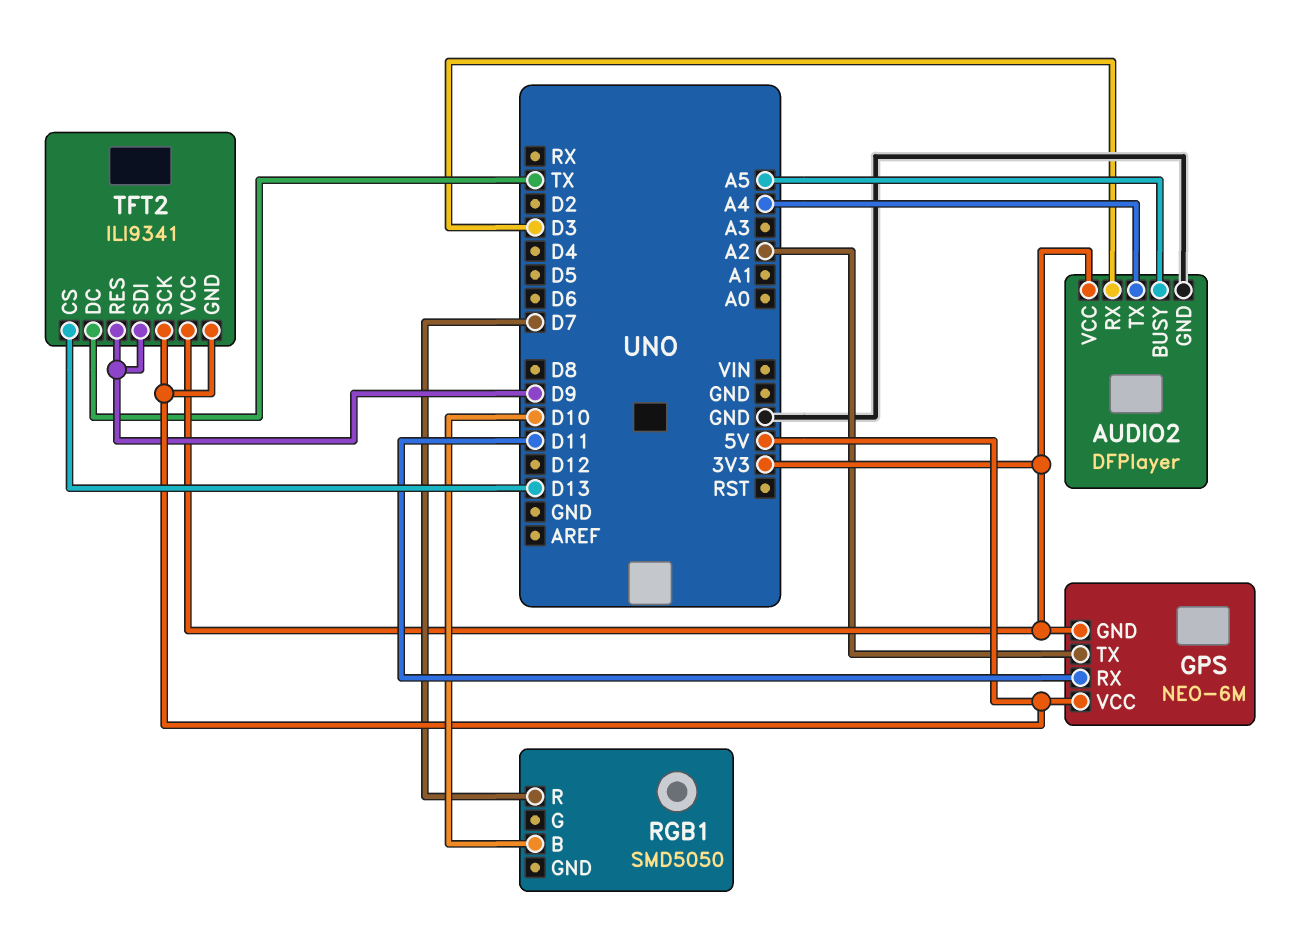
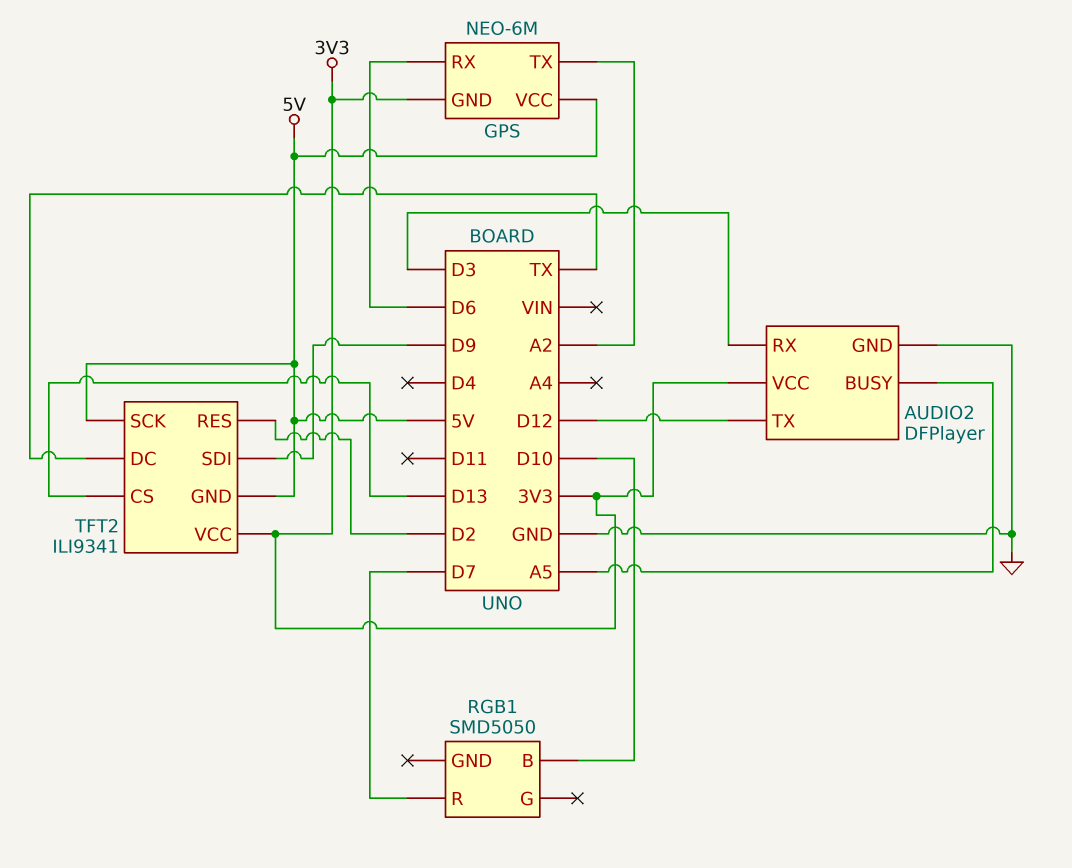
AUDIO2 pin TX: A4 -> D12
GPS pin RX: D11 -> D6
TFT2 pin RES: D9 -> D2

